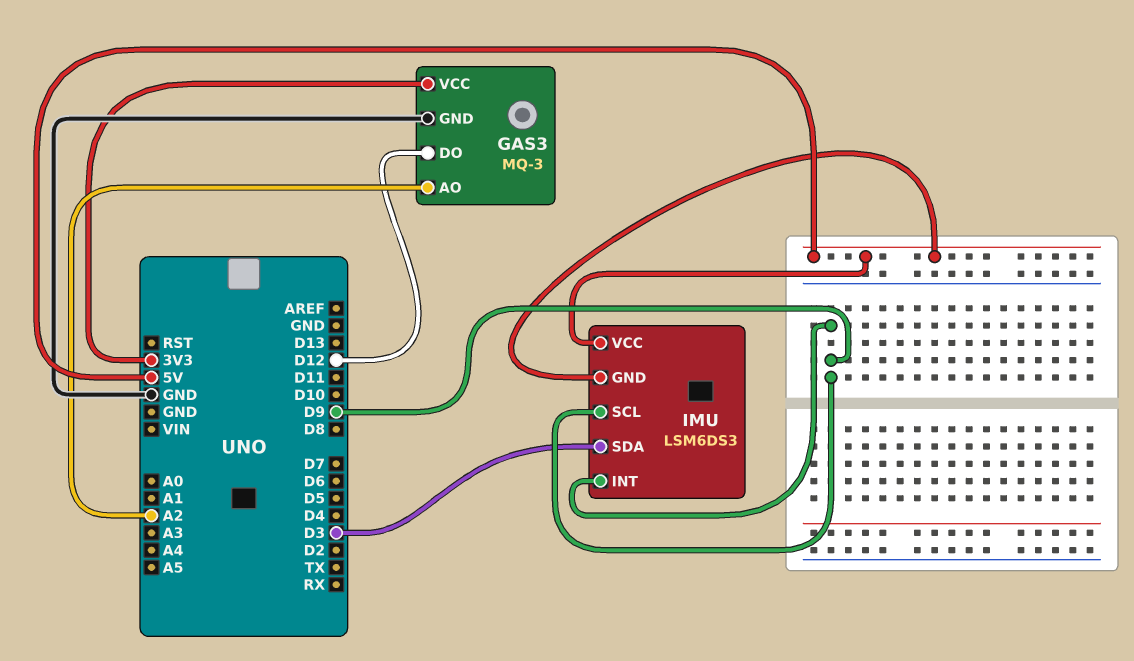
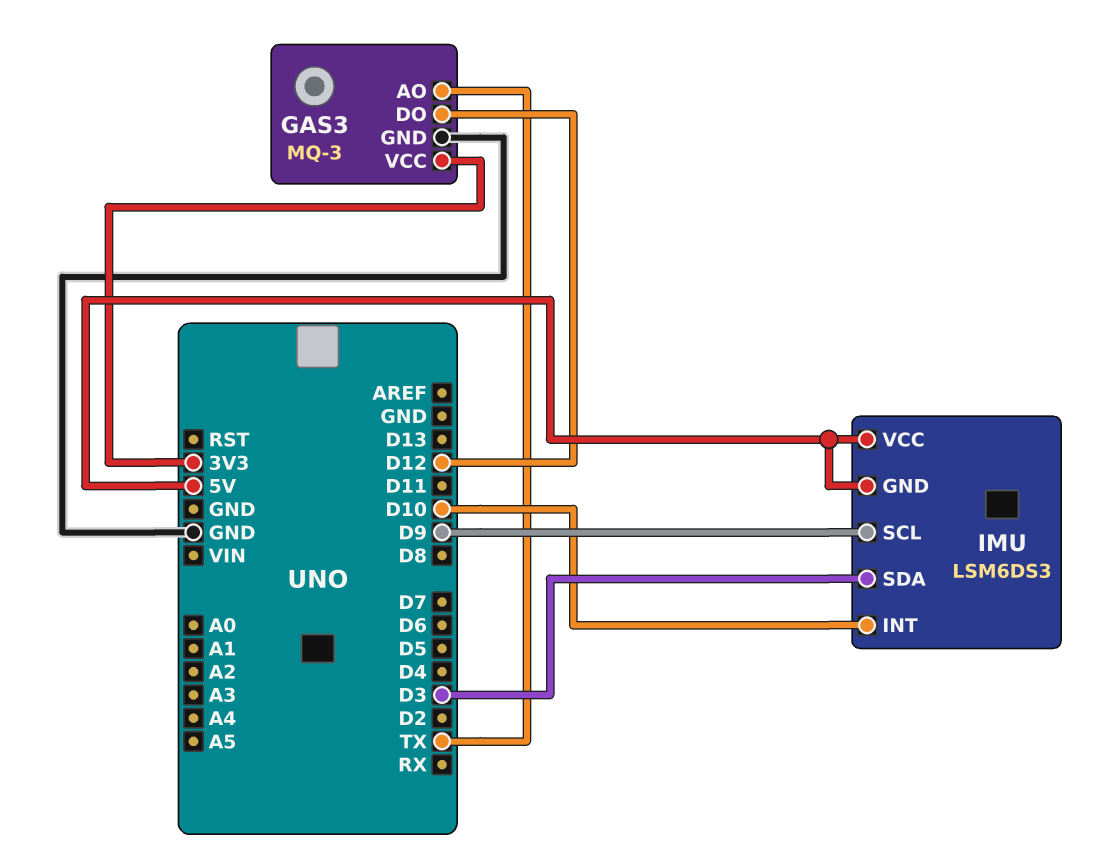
GAS3 pin AO: A2 -> TX
IMU pin INT: D9 -> D10

